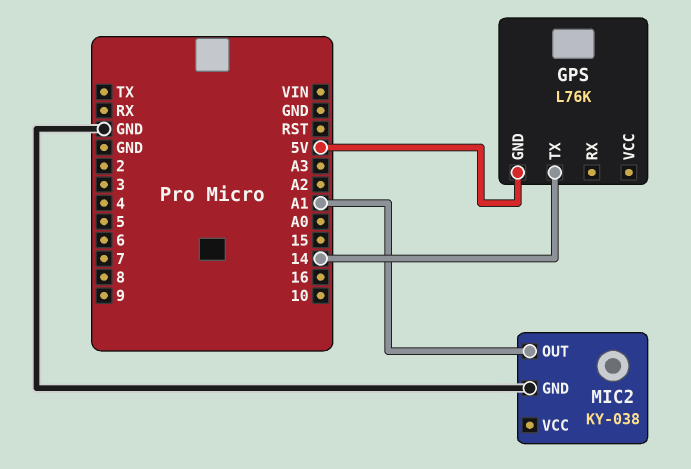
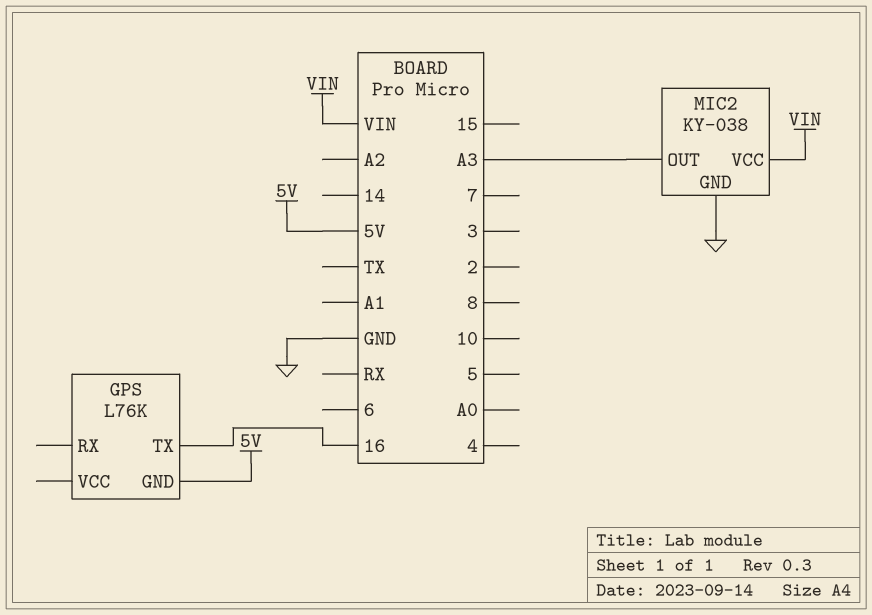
GPS pin TX: 14 -> 16
MIC2 pin OUT: A1 -> A3
MIC2 pin VCC: none -> VIN

